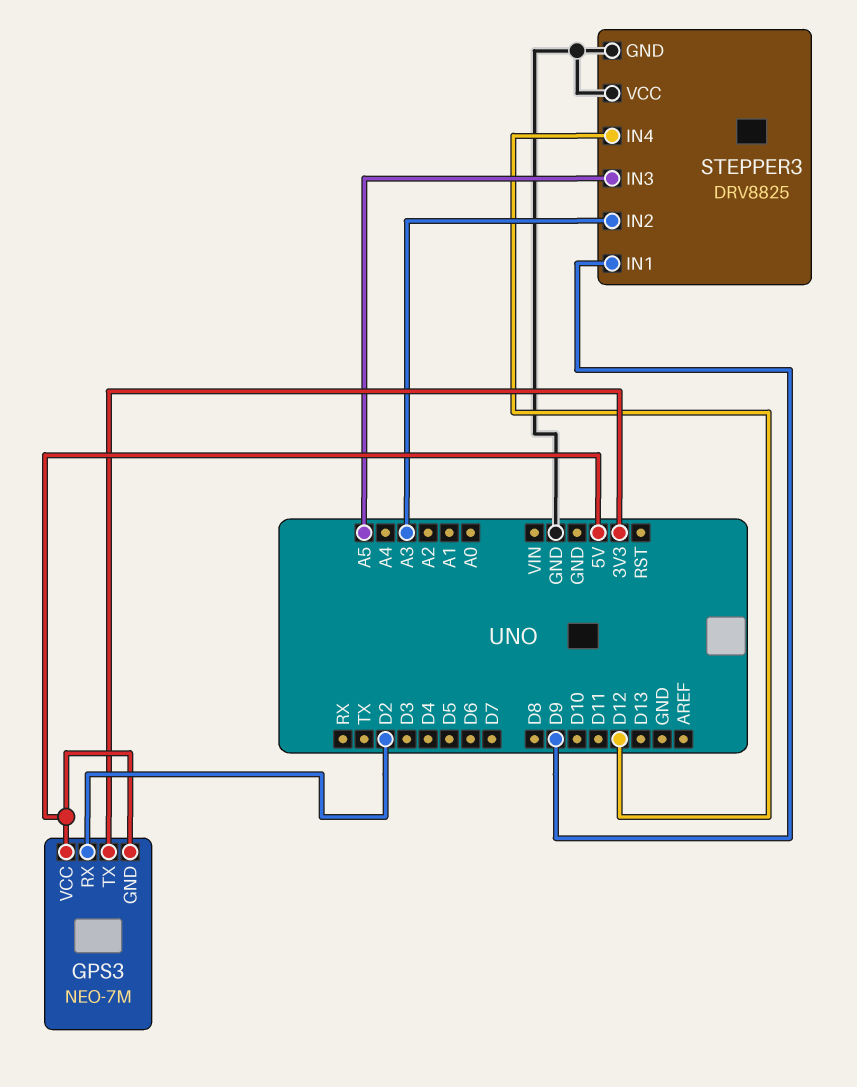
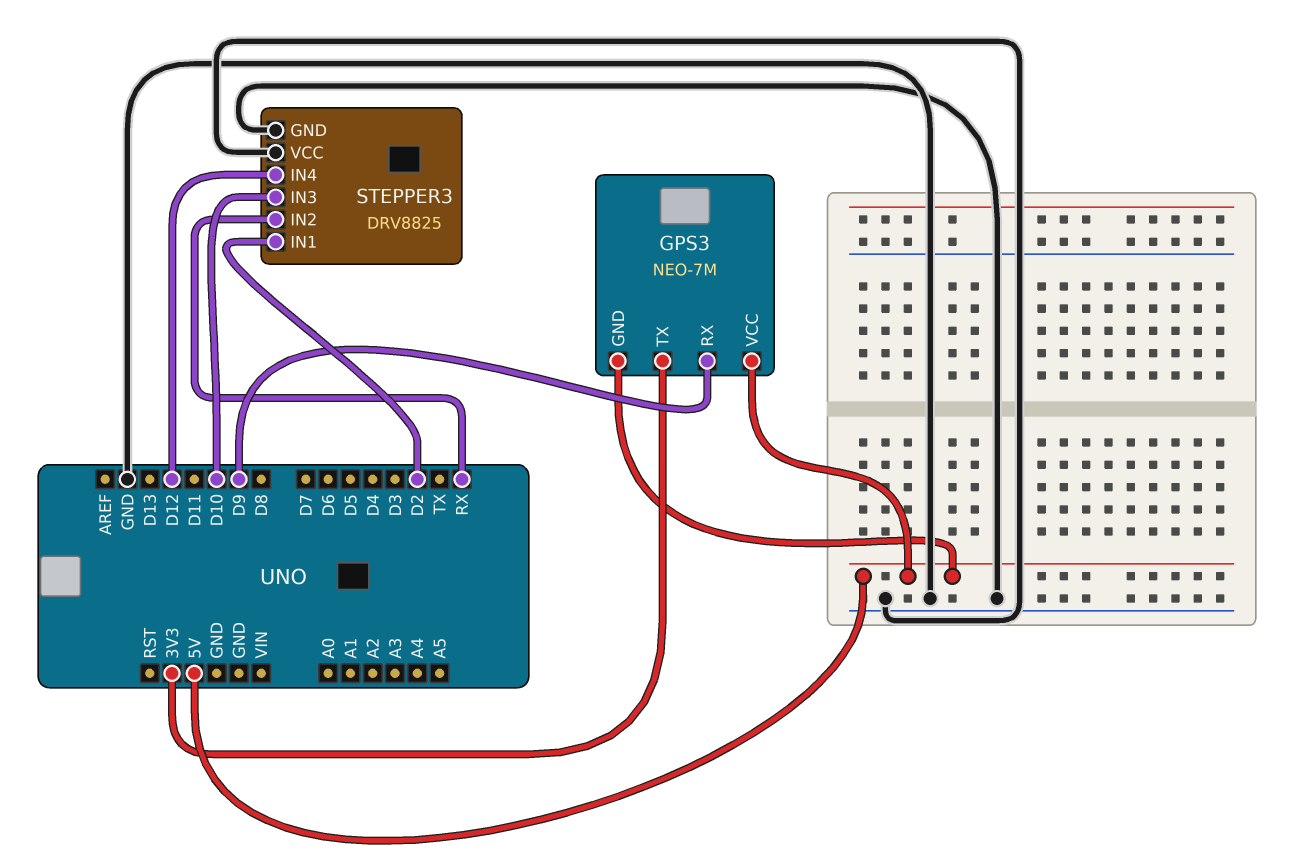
GPS3 pin RX: D2 -> D9
STEPPER3 pin IN1: D9 -> D2
STEPPER3 pin IN2: A3 -> RX
STEPPER3 pin IN3: A5 -> D10

